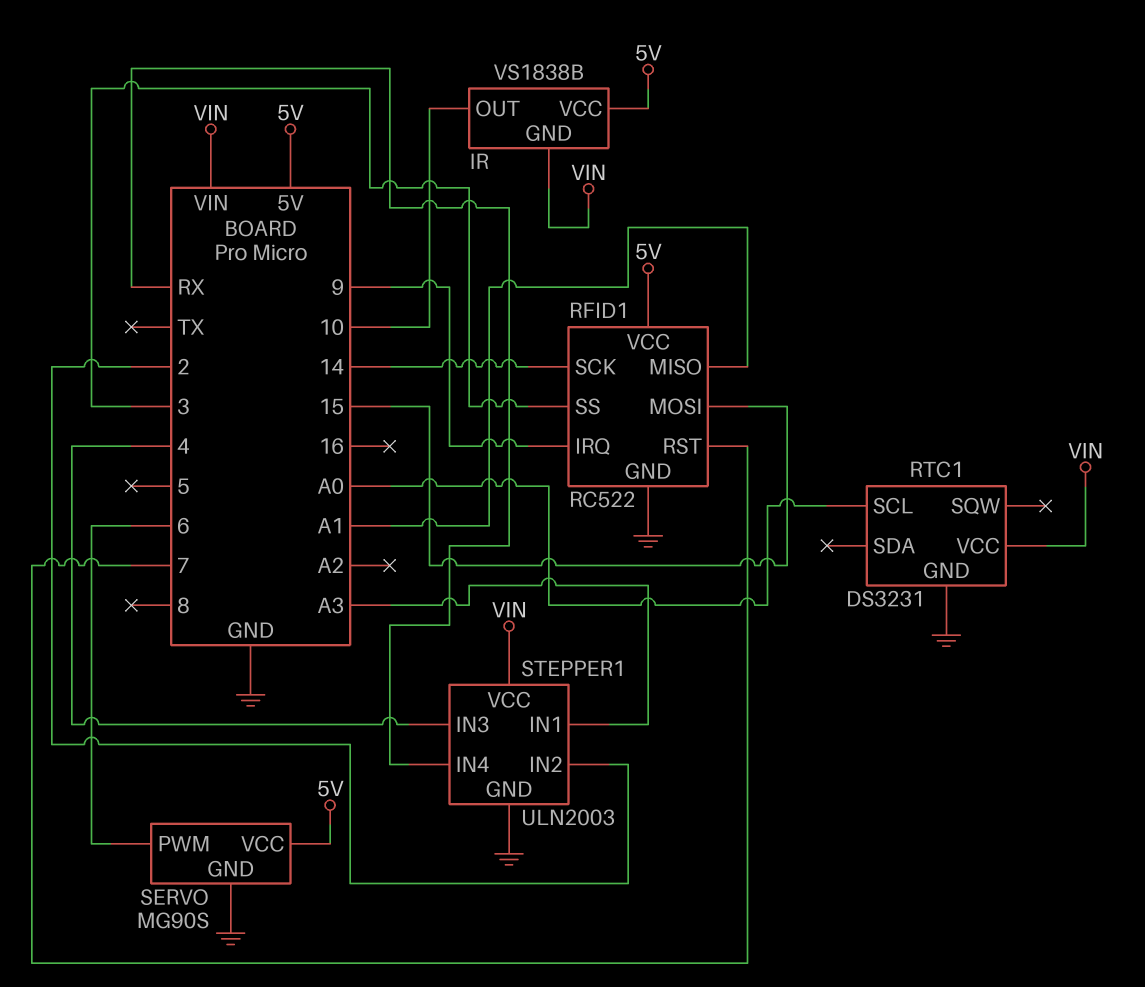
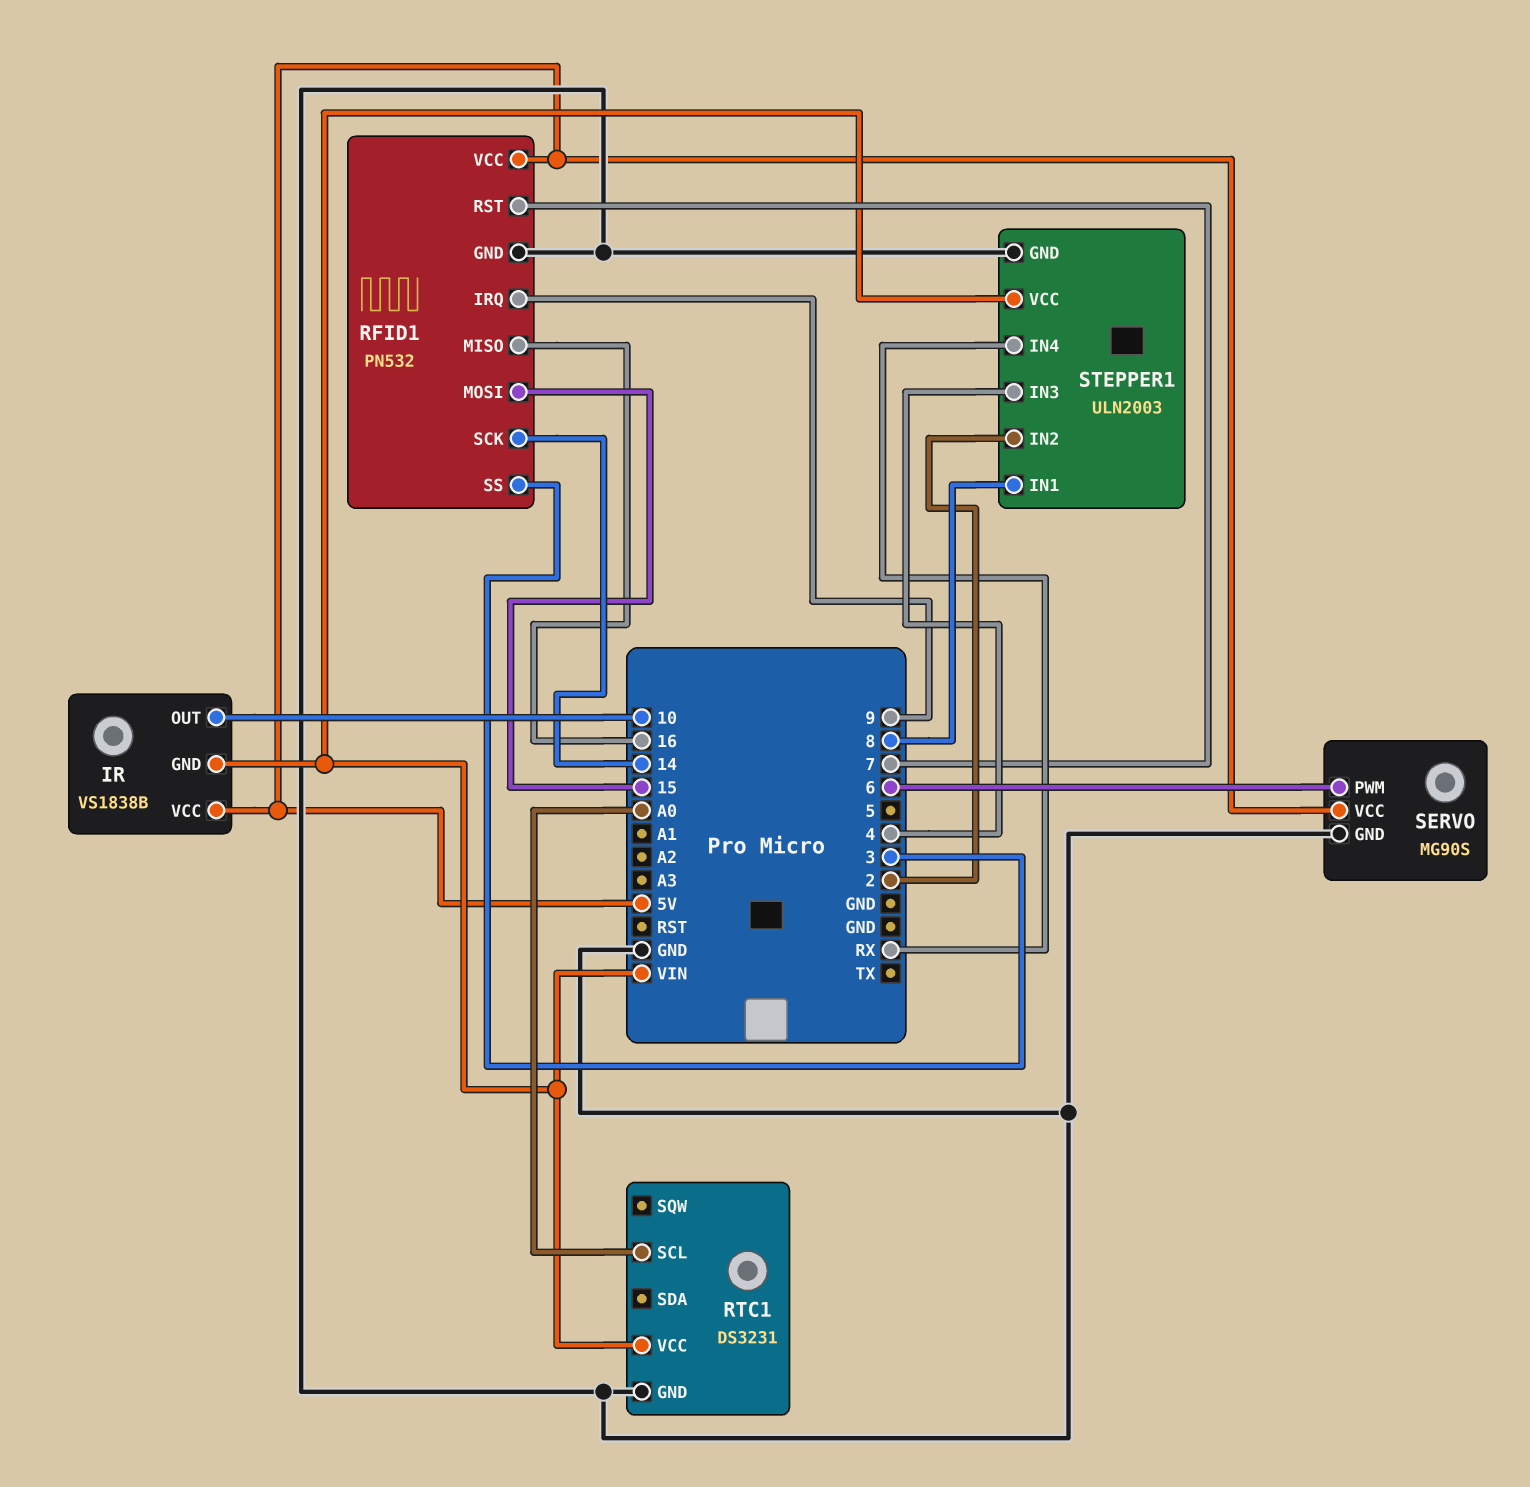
RFID1: RC522 -> PN532
RFID1 pin MISO: A1 -> 16
STEPPER1 pin IN1: A3 -> 8

